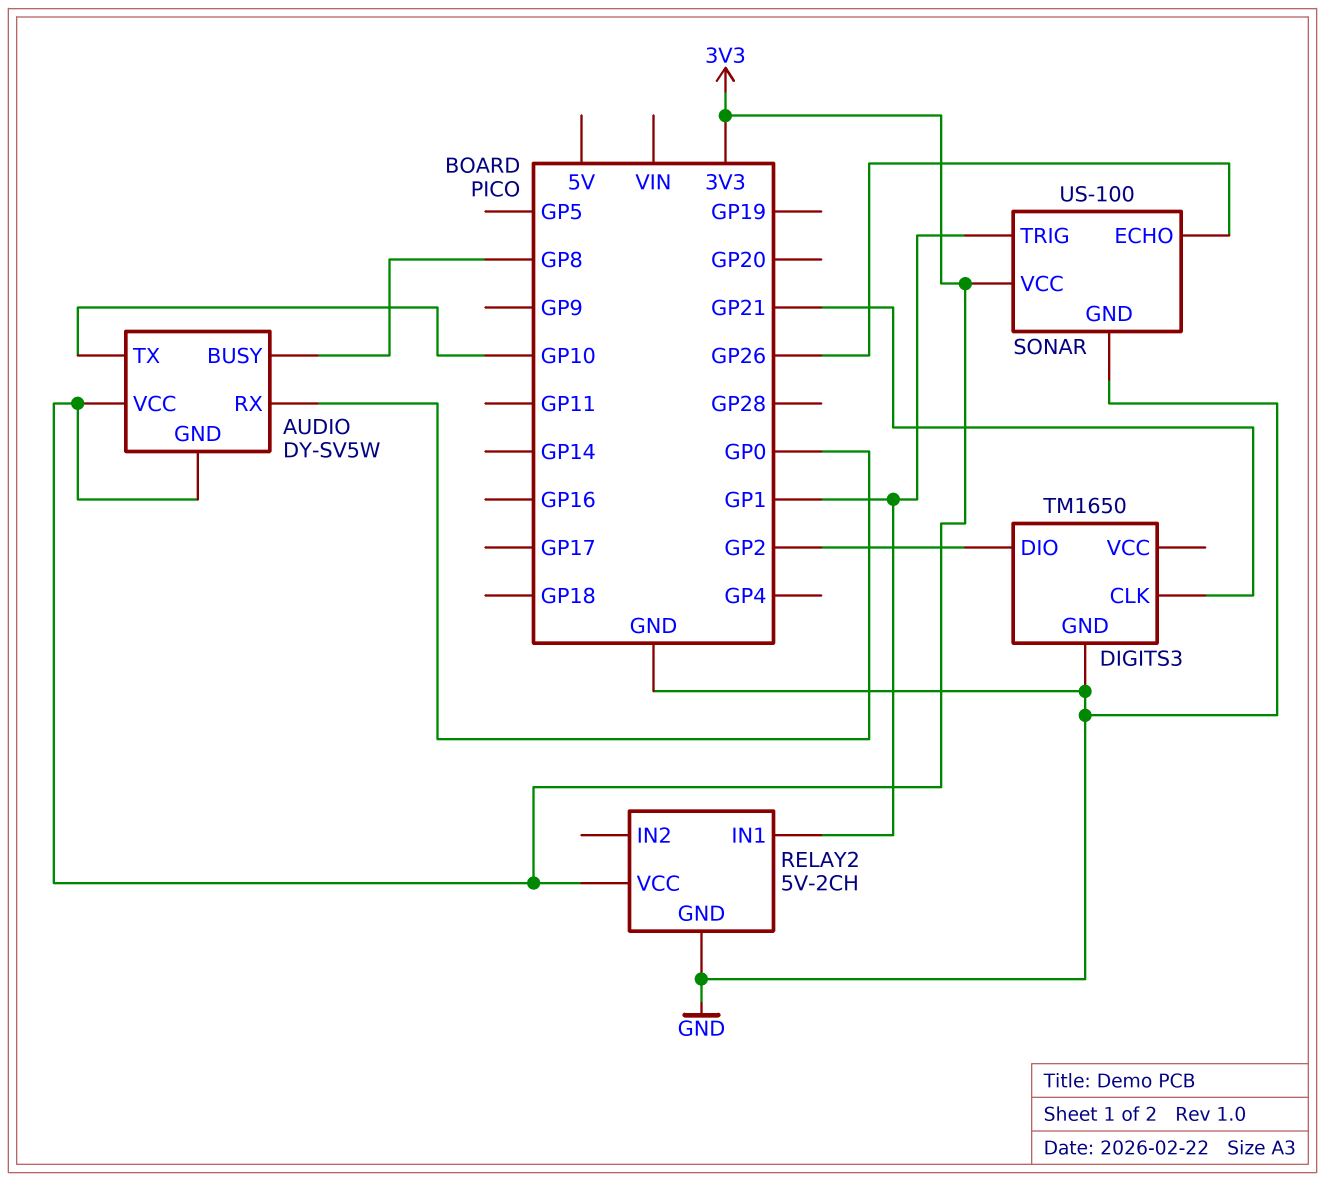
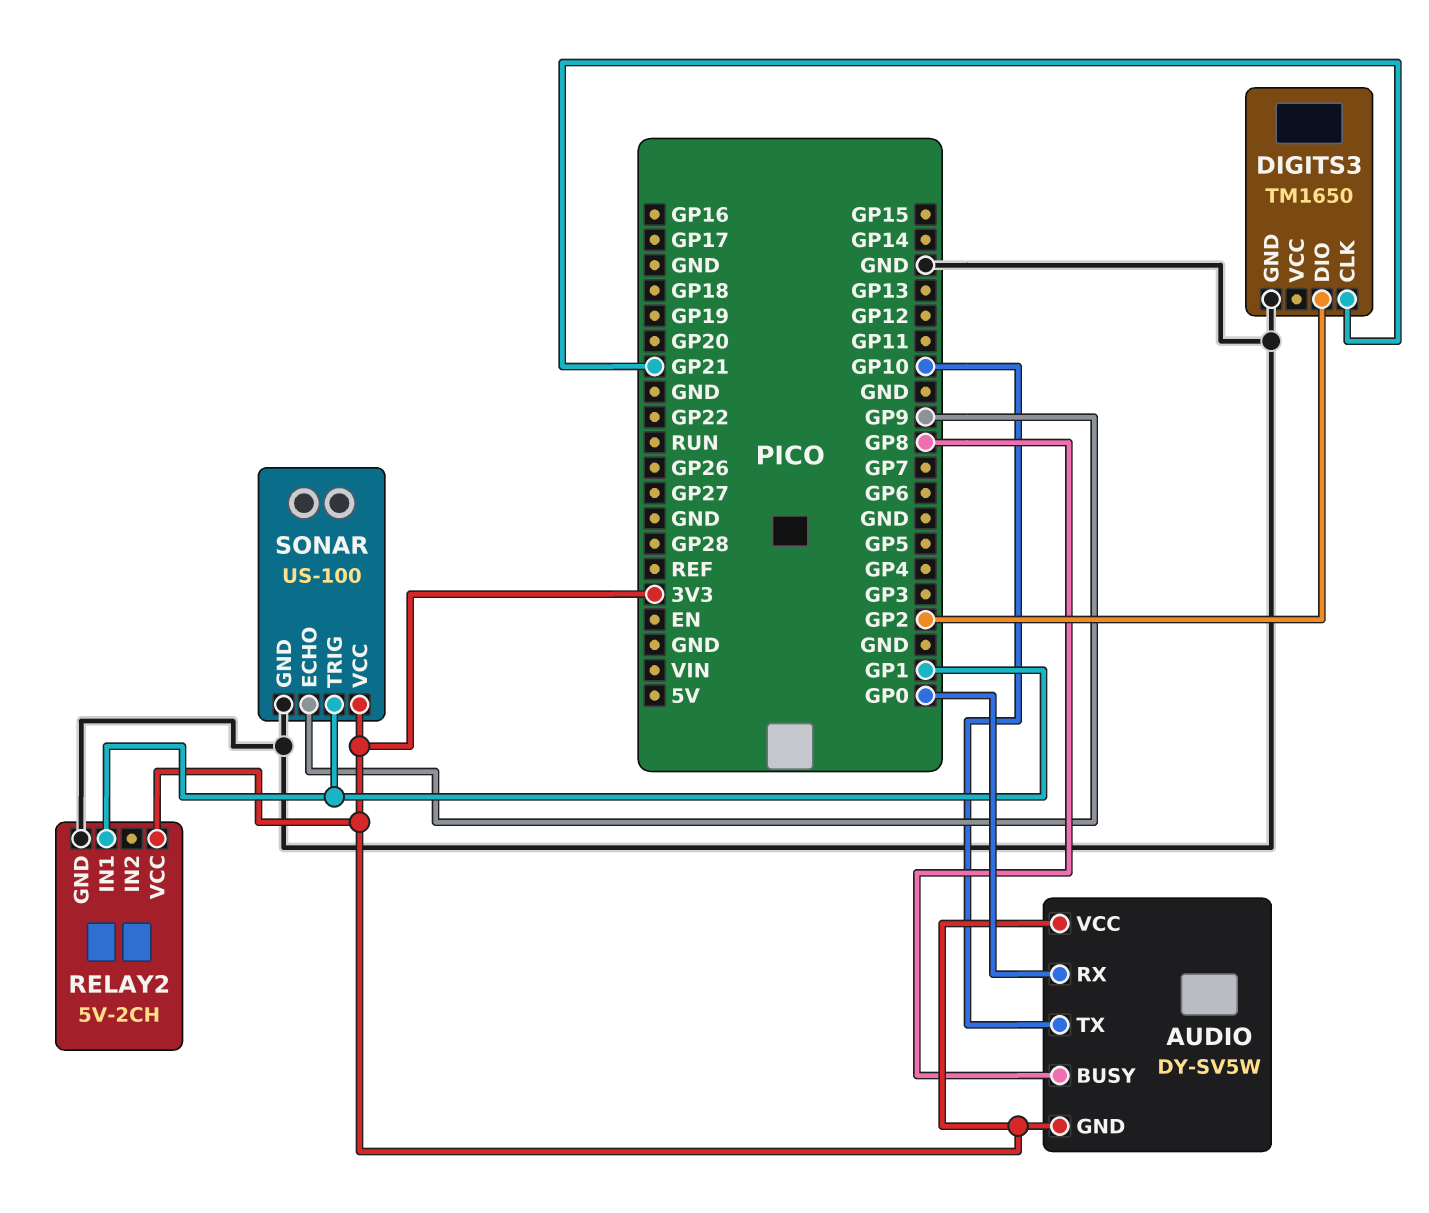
SONAR pin ECHO: GP26 -> GP9

